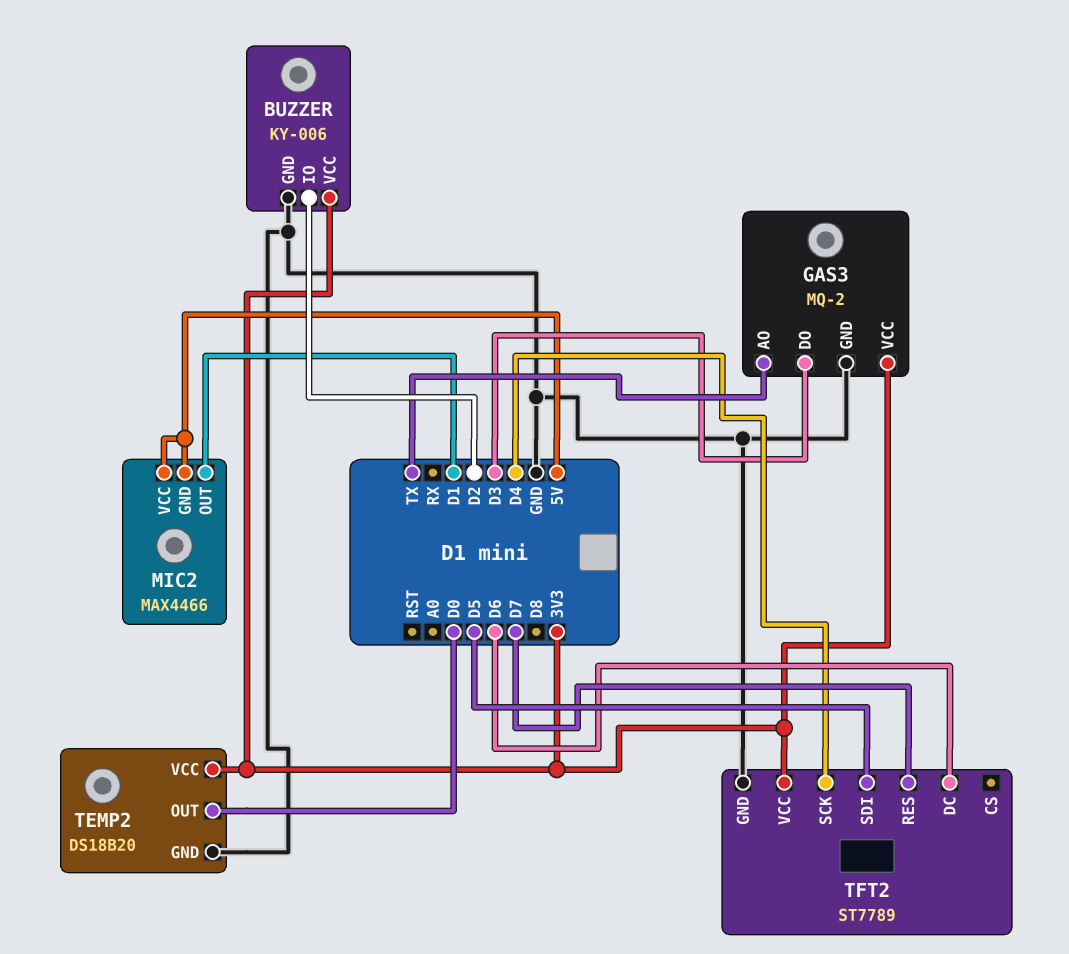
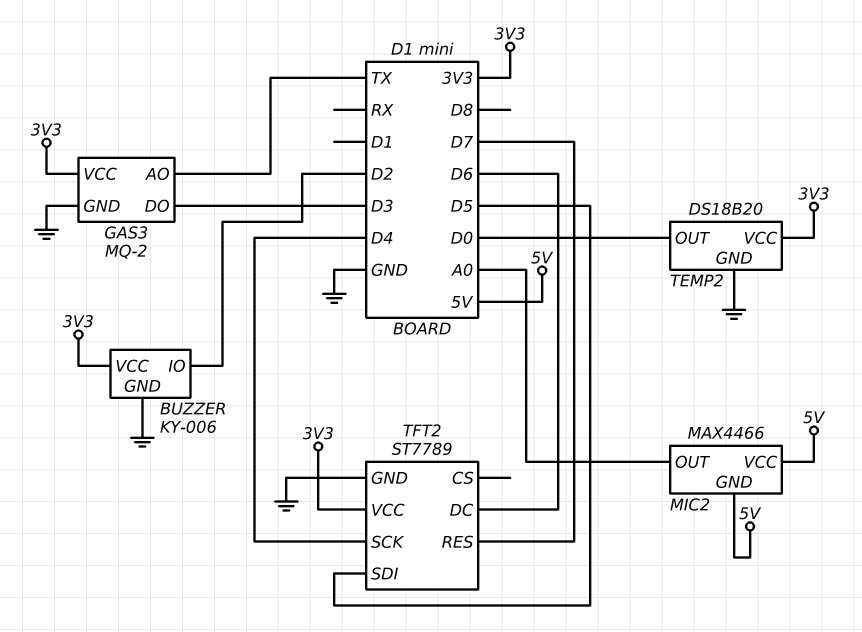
MIC2 pin OUT: D1 -> A0

